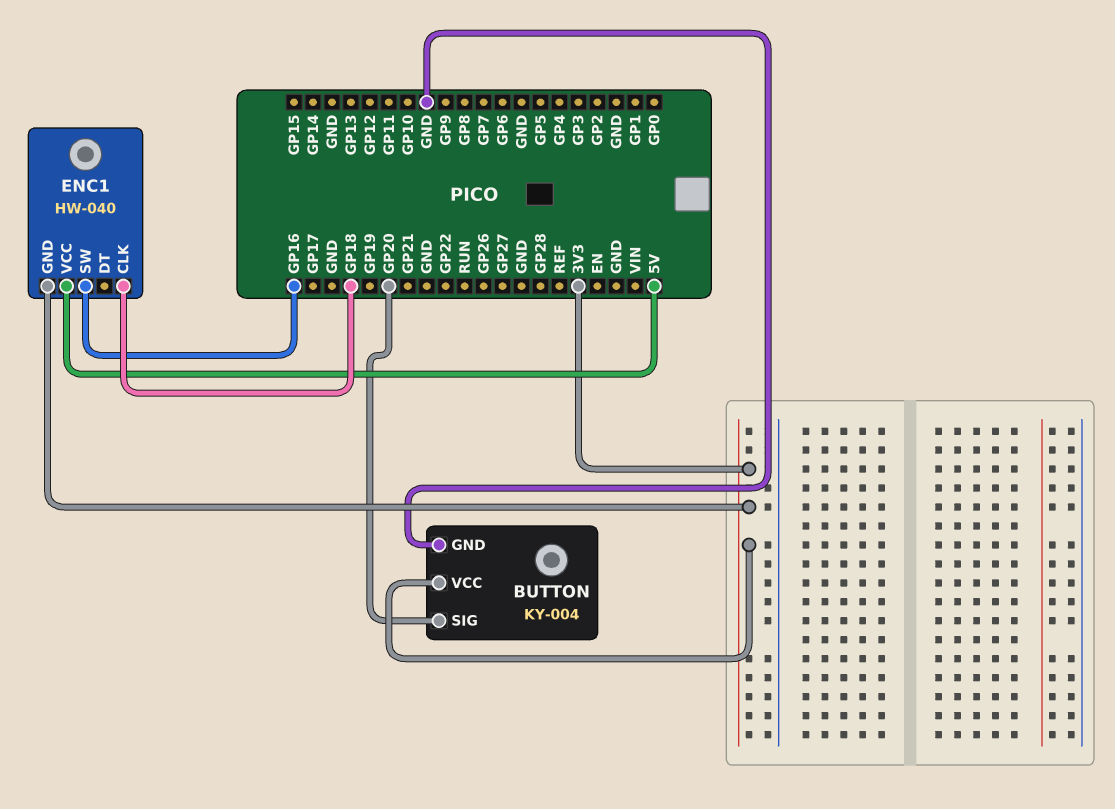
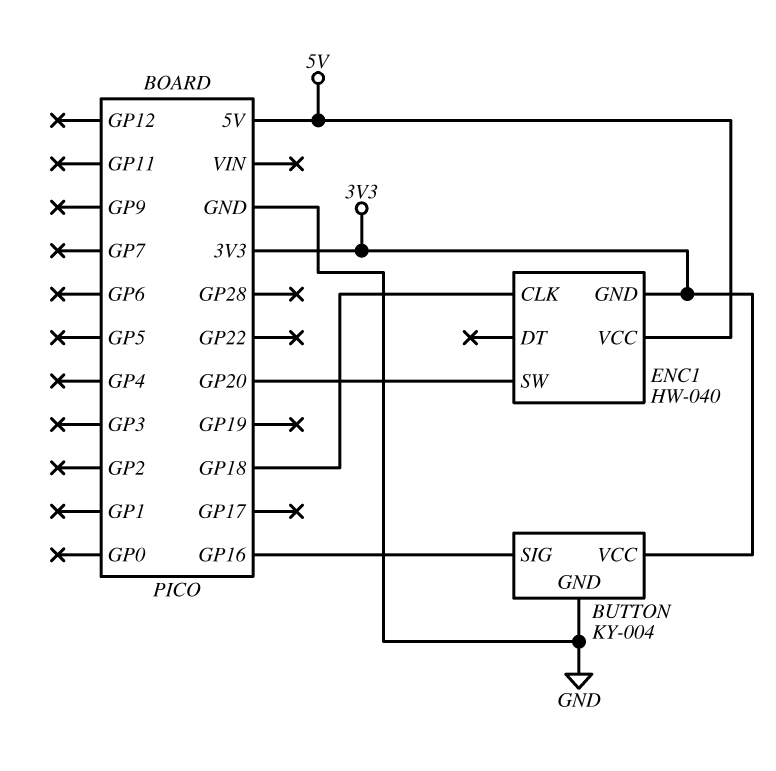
BUTTON pin SIG: GP20 -> GP16
ENC1 pin SW: GP16 -> GP20

